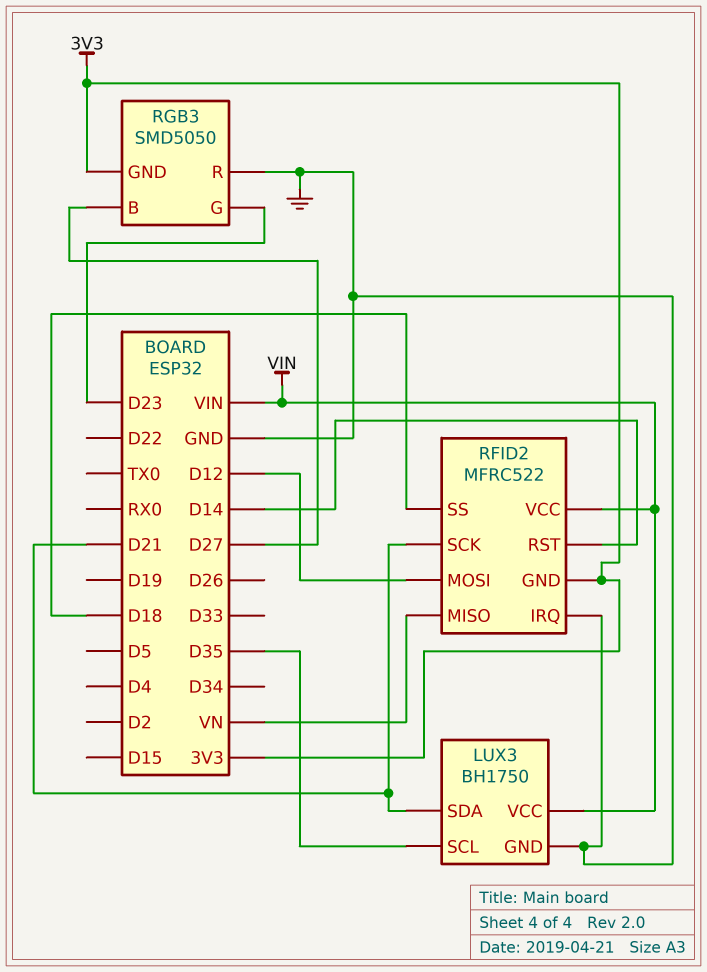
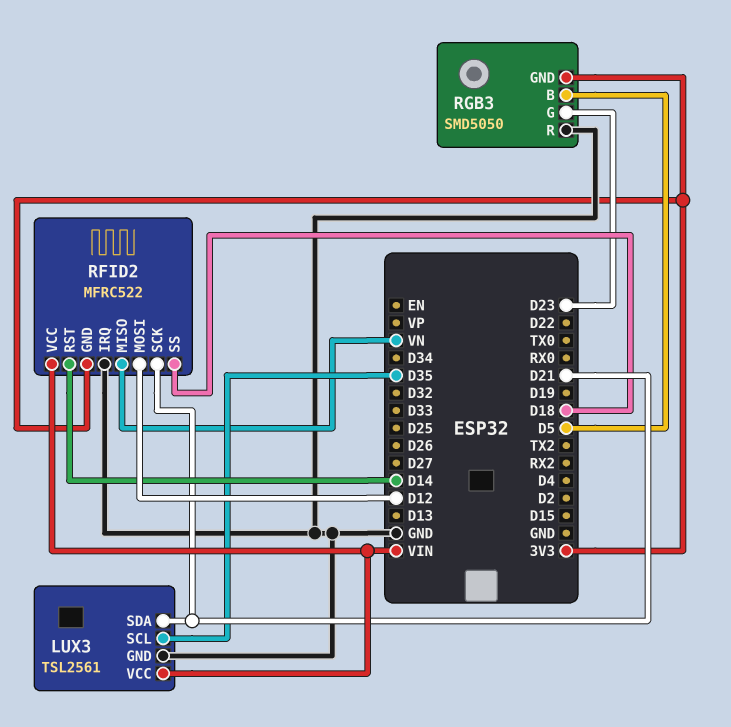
LUX3: BH1750 -> TSL2561
RGB3 pin B: D27 -> D5

